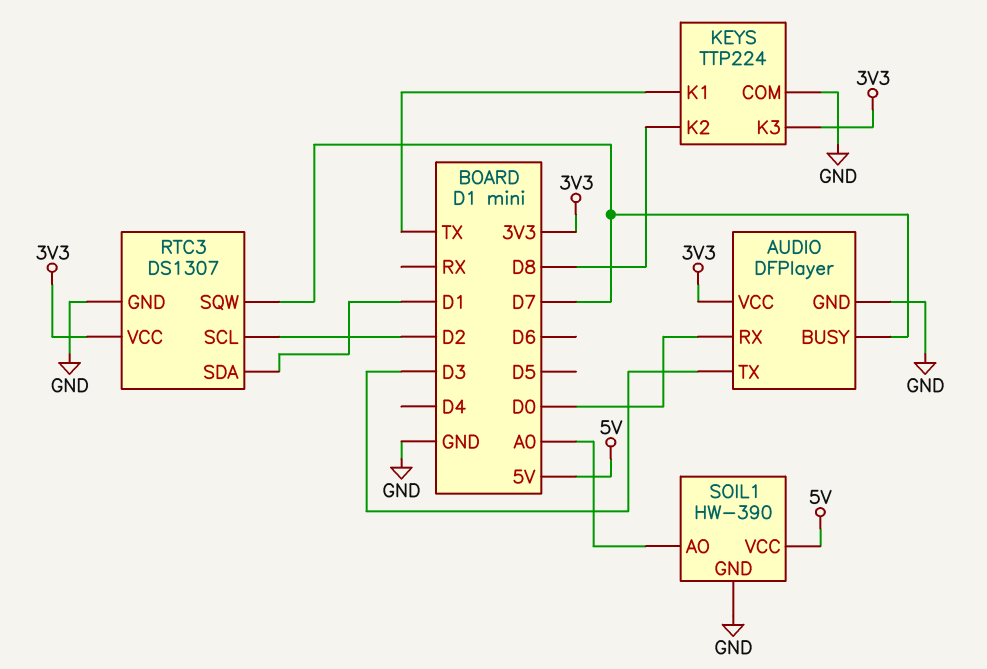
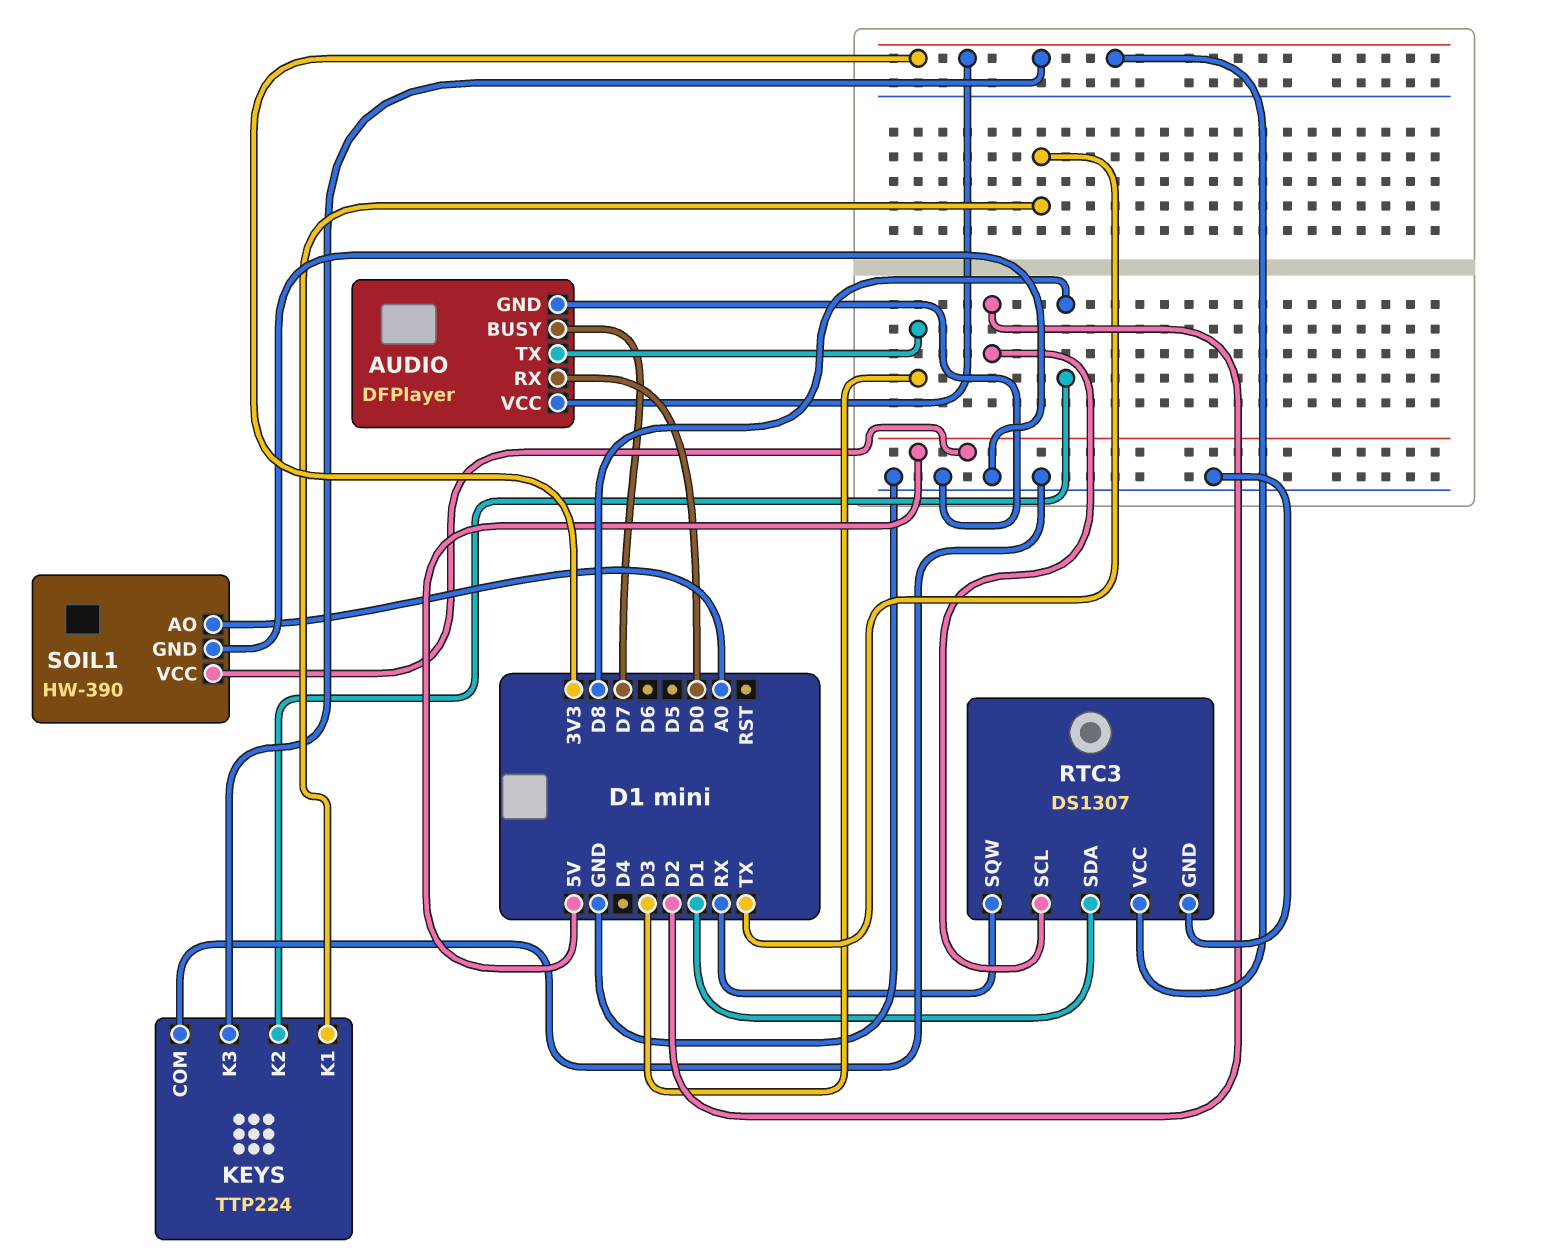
RTC3 pin SQW: D7 -> RX

